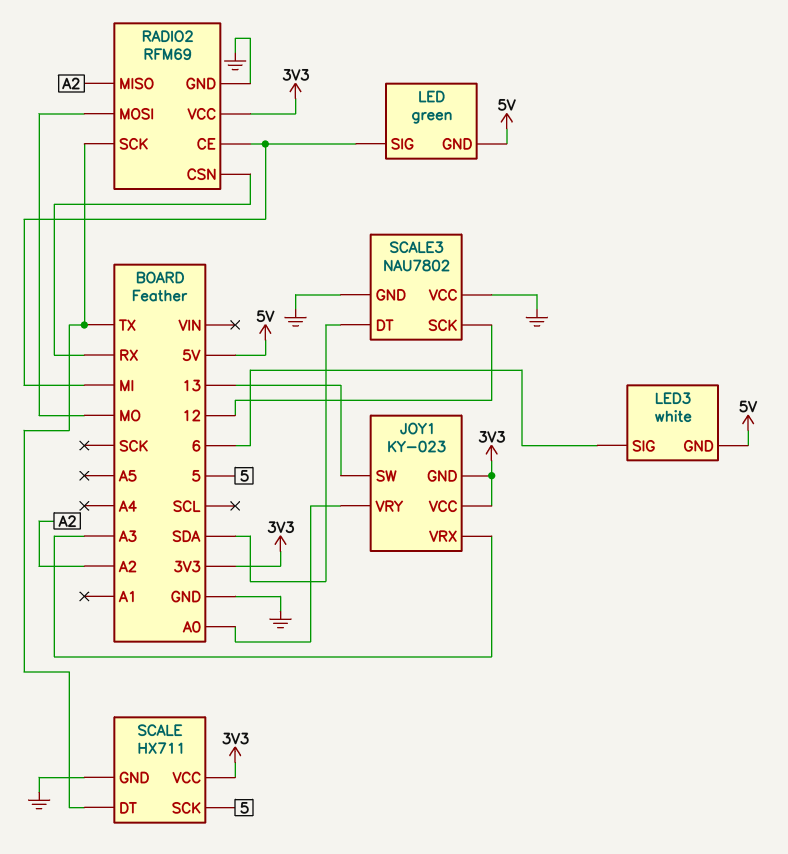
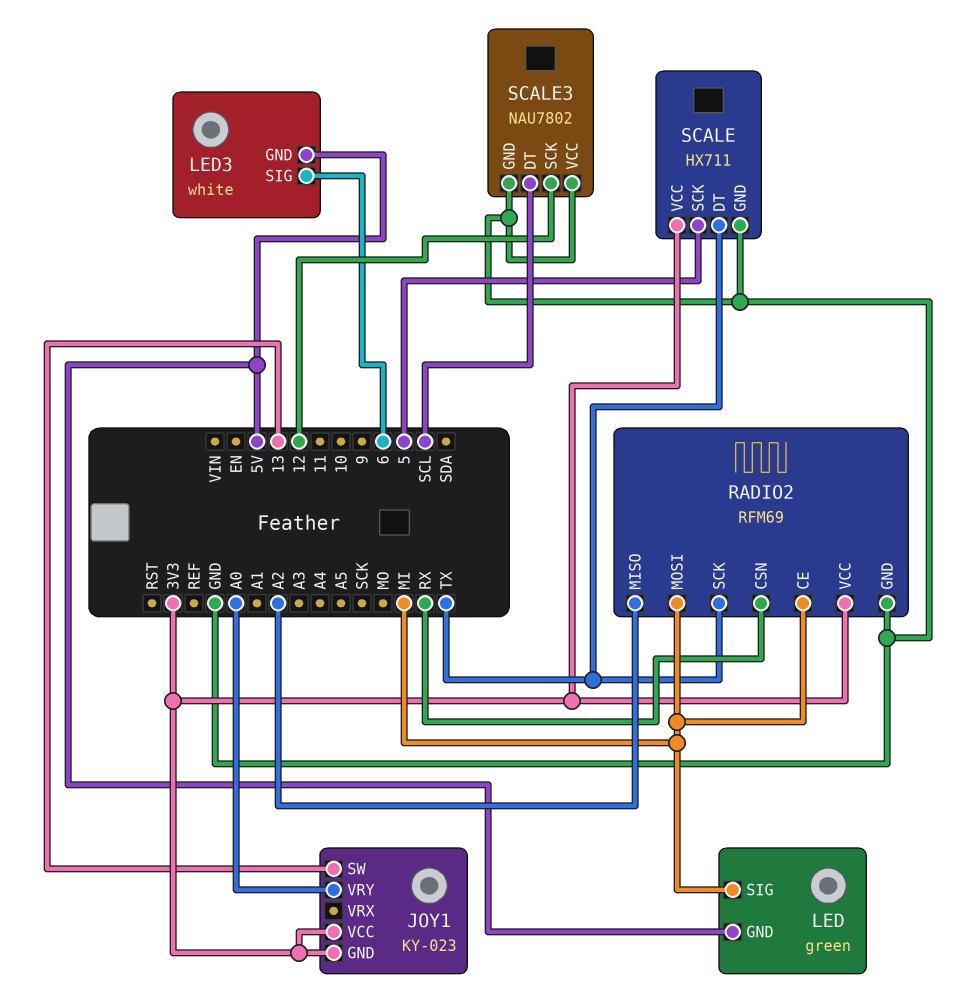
JOY1 pin VRX: A3 -> none
RADIO2 pin MOSI: MO -> MI
SCALE3 pin DT: SDA -> SCL

